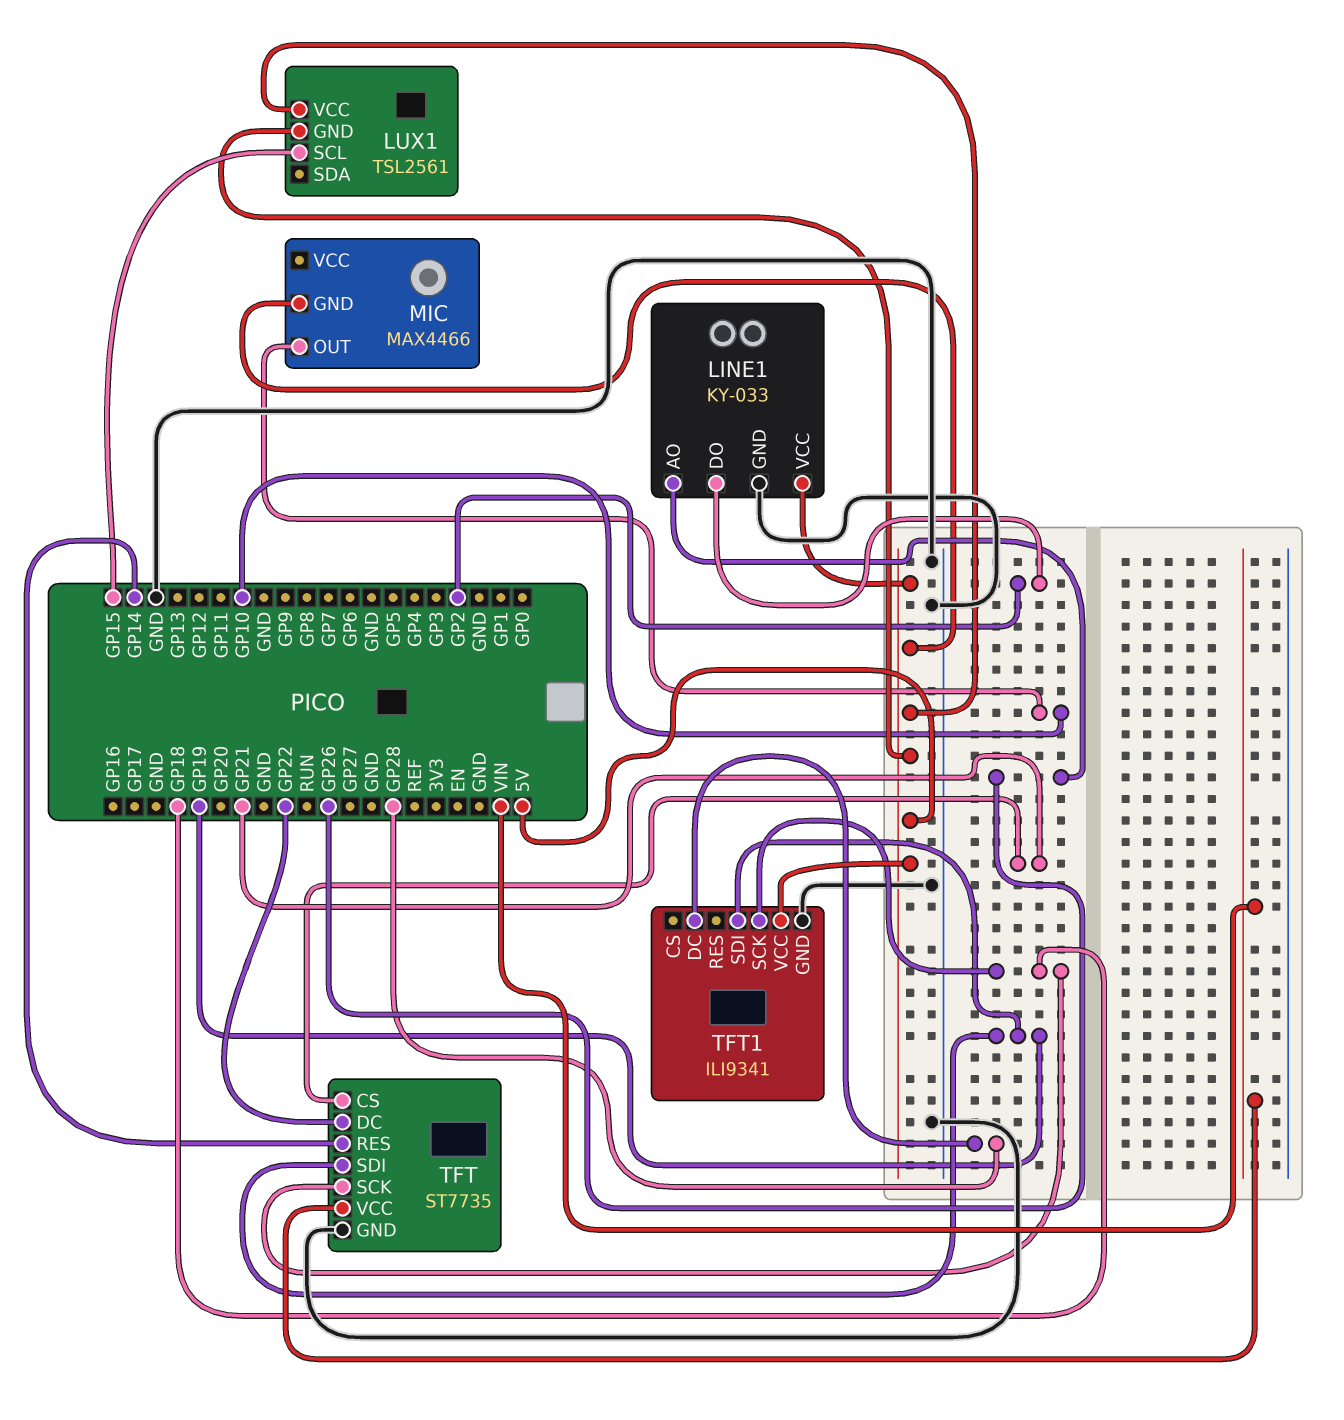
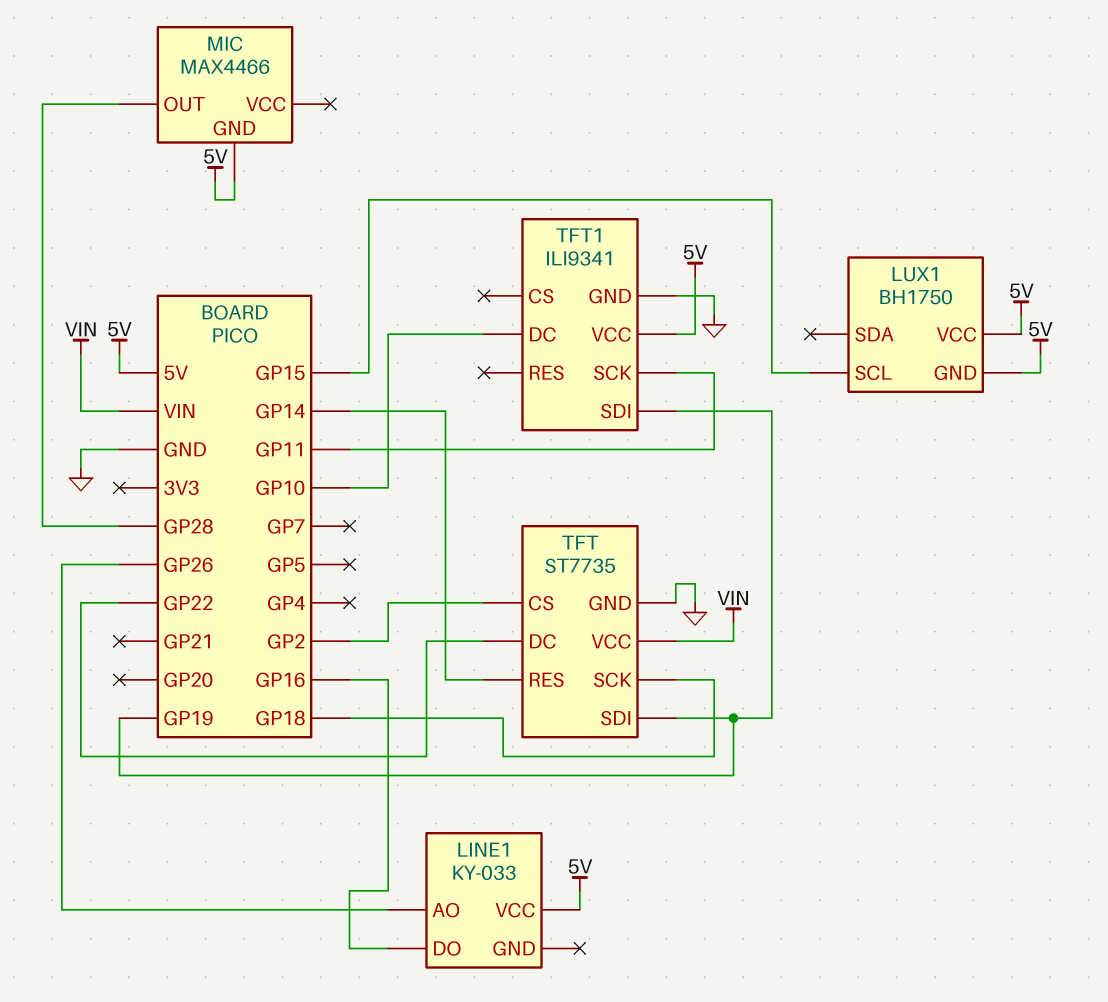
LINE1 pin DO: GP2 -> GP16
LINE1 pin GND: GND -> none
LUX1: TSL2561 -> BH1750
MIC pin OUT: GP10 -> GP28
TFT pin CS: GP21 -> GP2
TFT1 pin DC: GP28 -> GP10
TFT1 pin SCK: GP18 -> GP11

